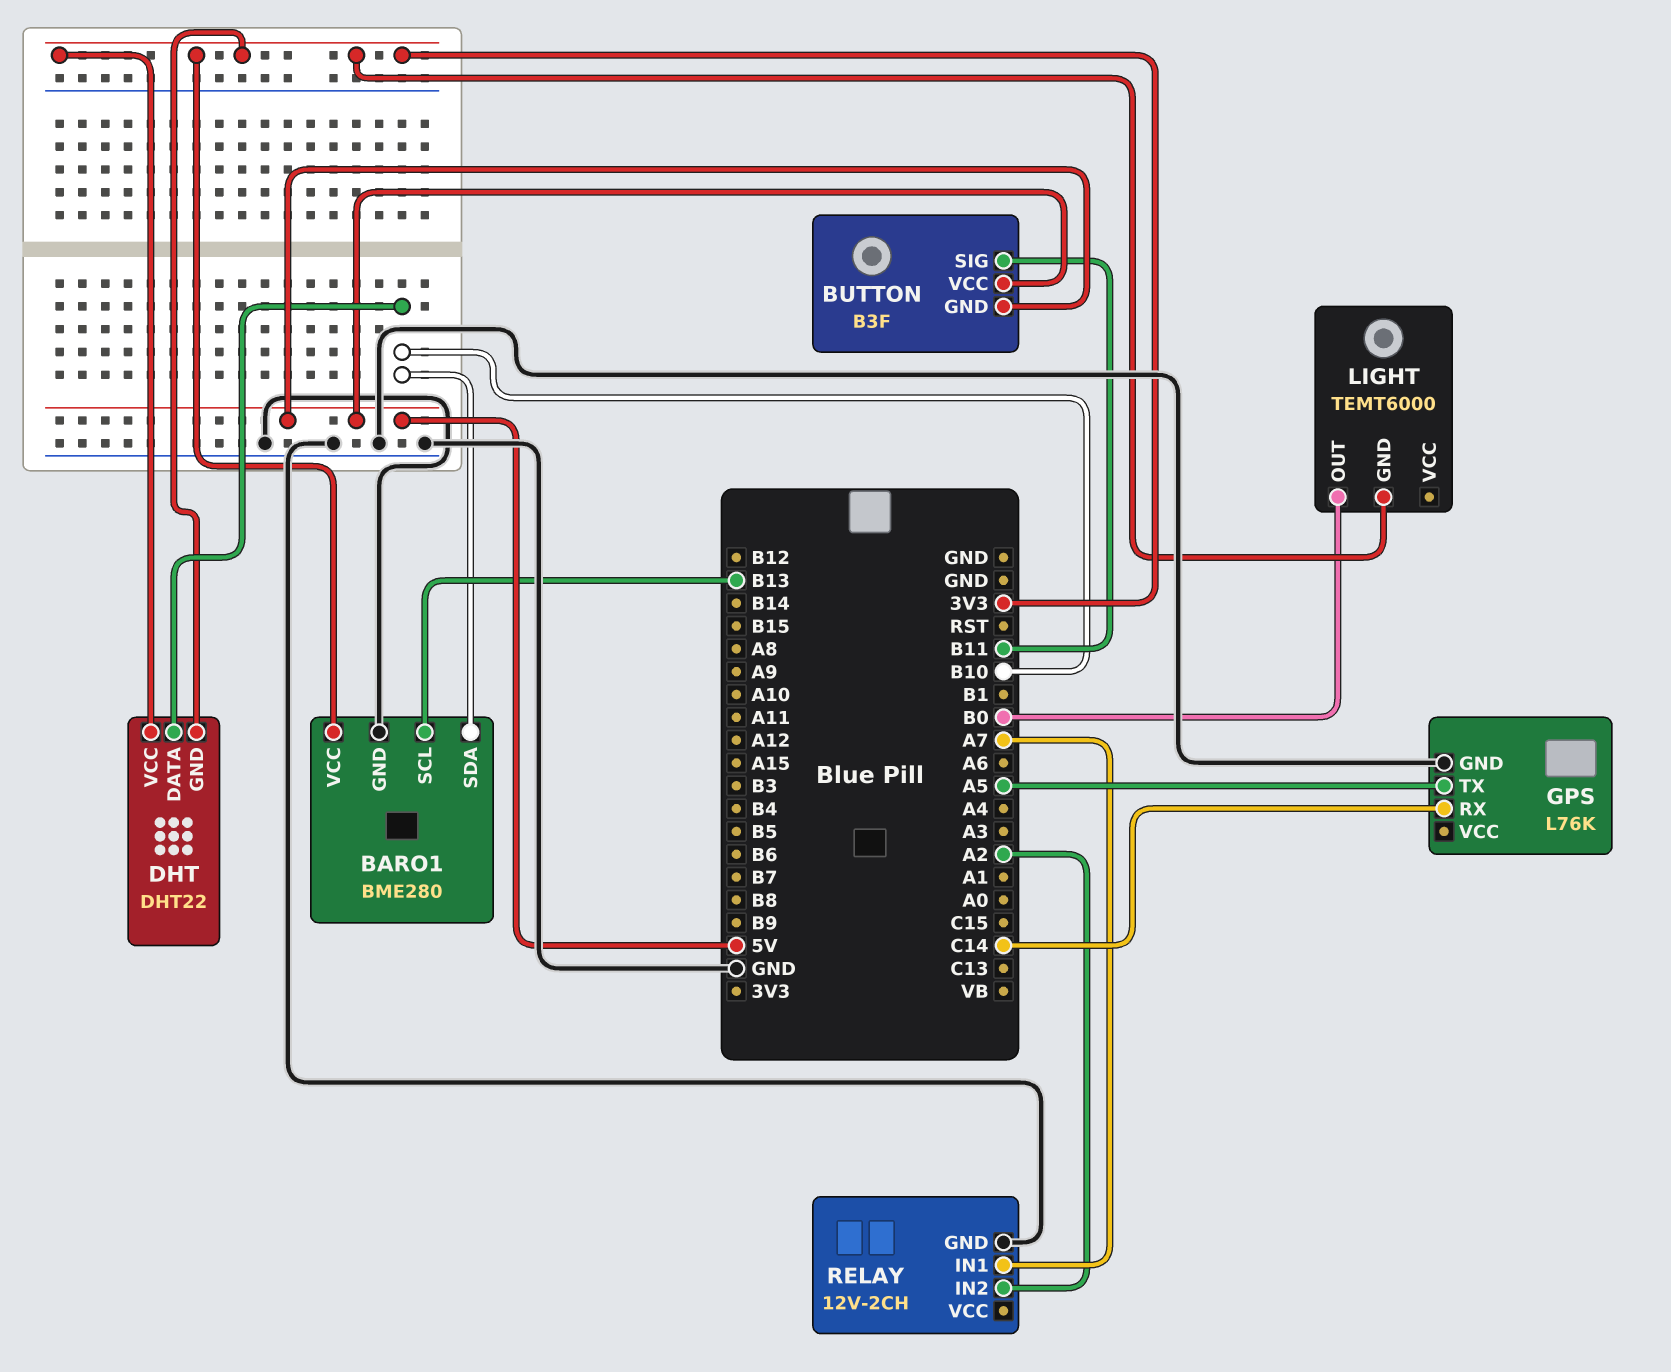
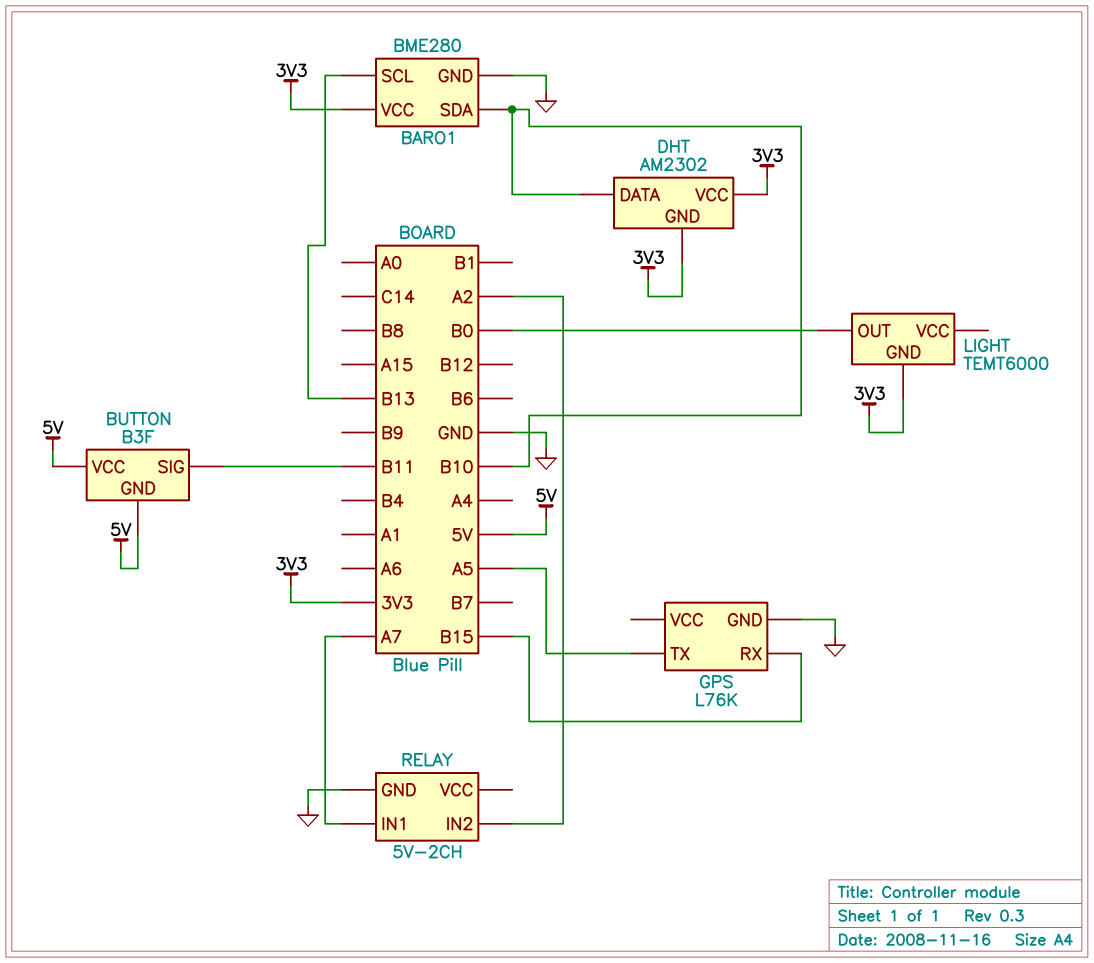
DHT: DHT22 -> AM2302
GPS pin RX: C14 -> B15
RELAY: 12V-2CH -> 5V-2CH

